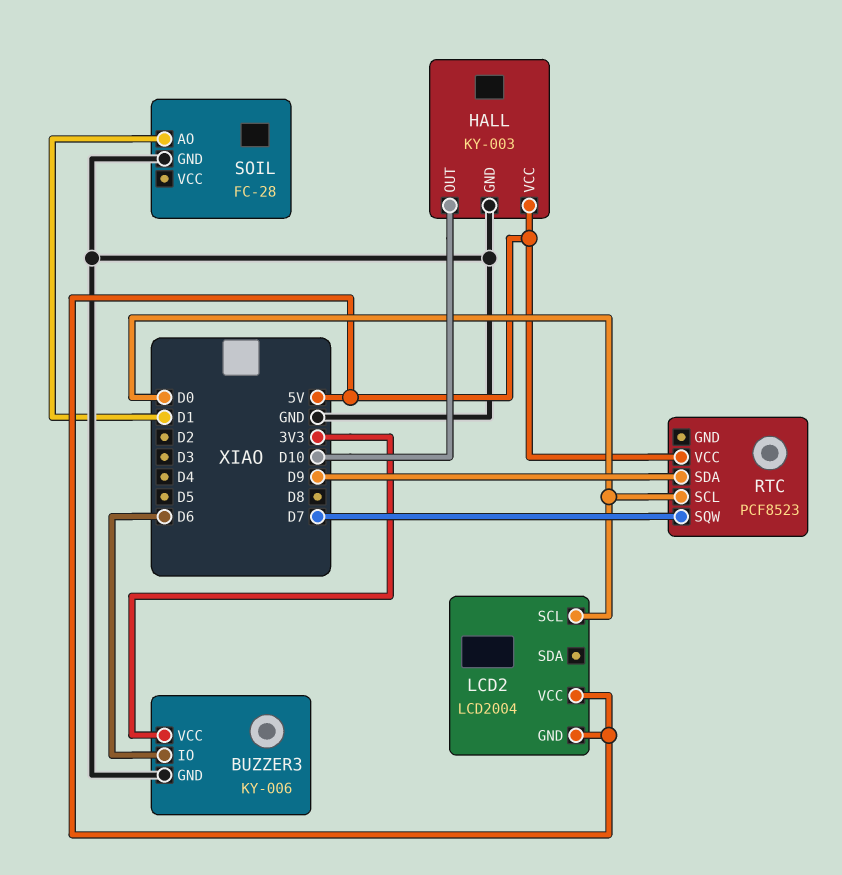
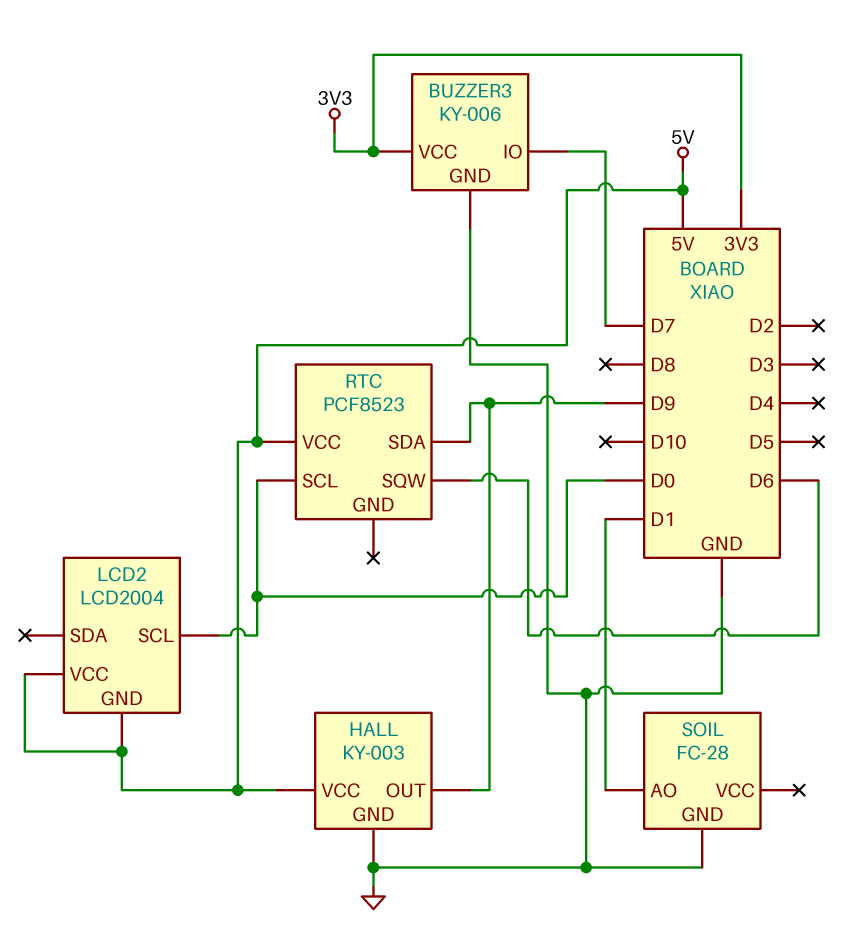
BUZZER3 pin IO: D6 -> D7
HALL pin OUT: D10 -> D9
RTC pin SQW: D7 -> D6

